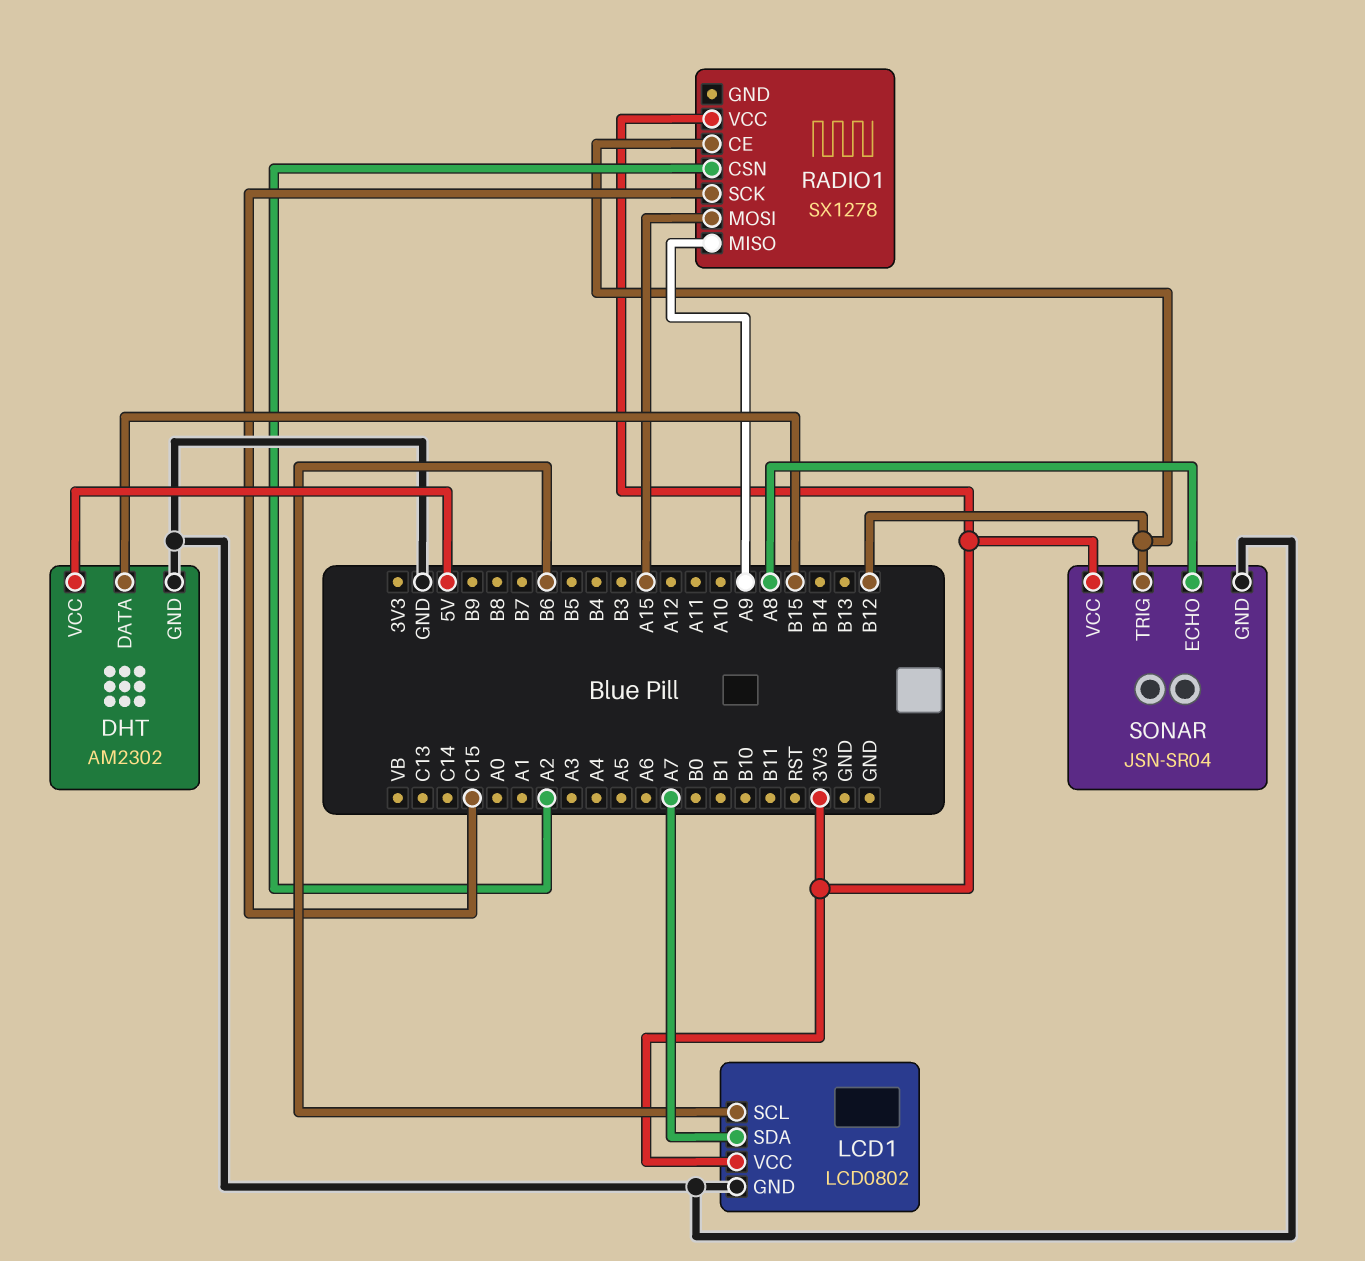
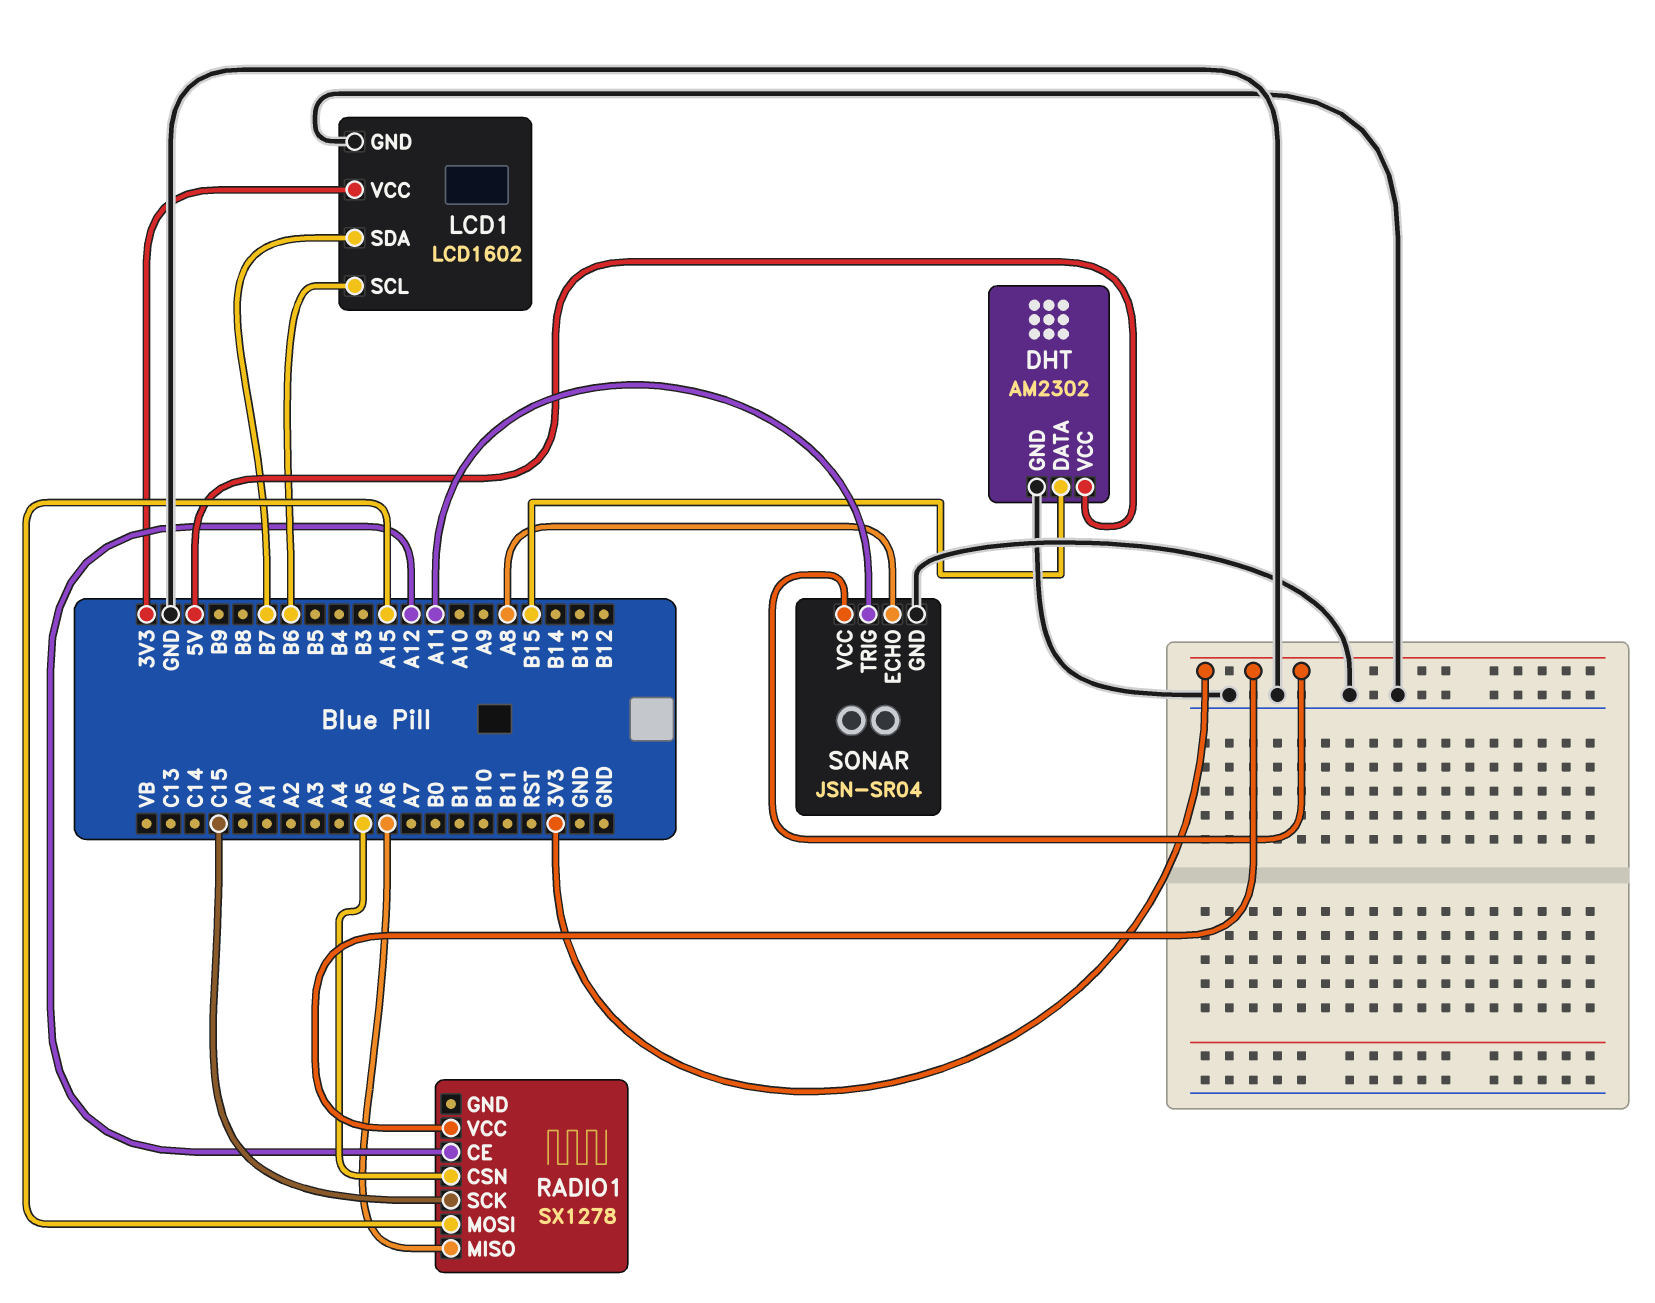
LCD1: LCD0802 -> LCD1602
LCD1 pin SDA: A7 -> B7
RADIO1 pin CE: B12 -> A12
RADIO1 pin CSN: A2 -> A5
RADIO1 pin MISO: A9 -> A6
SONAR pin TRIG: B12 -> A11

